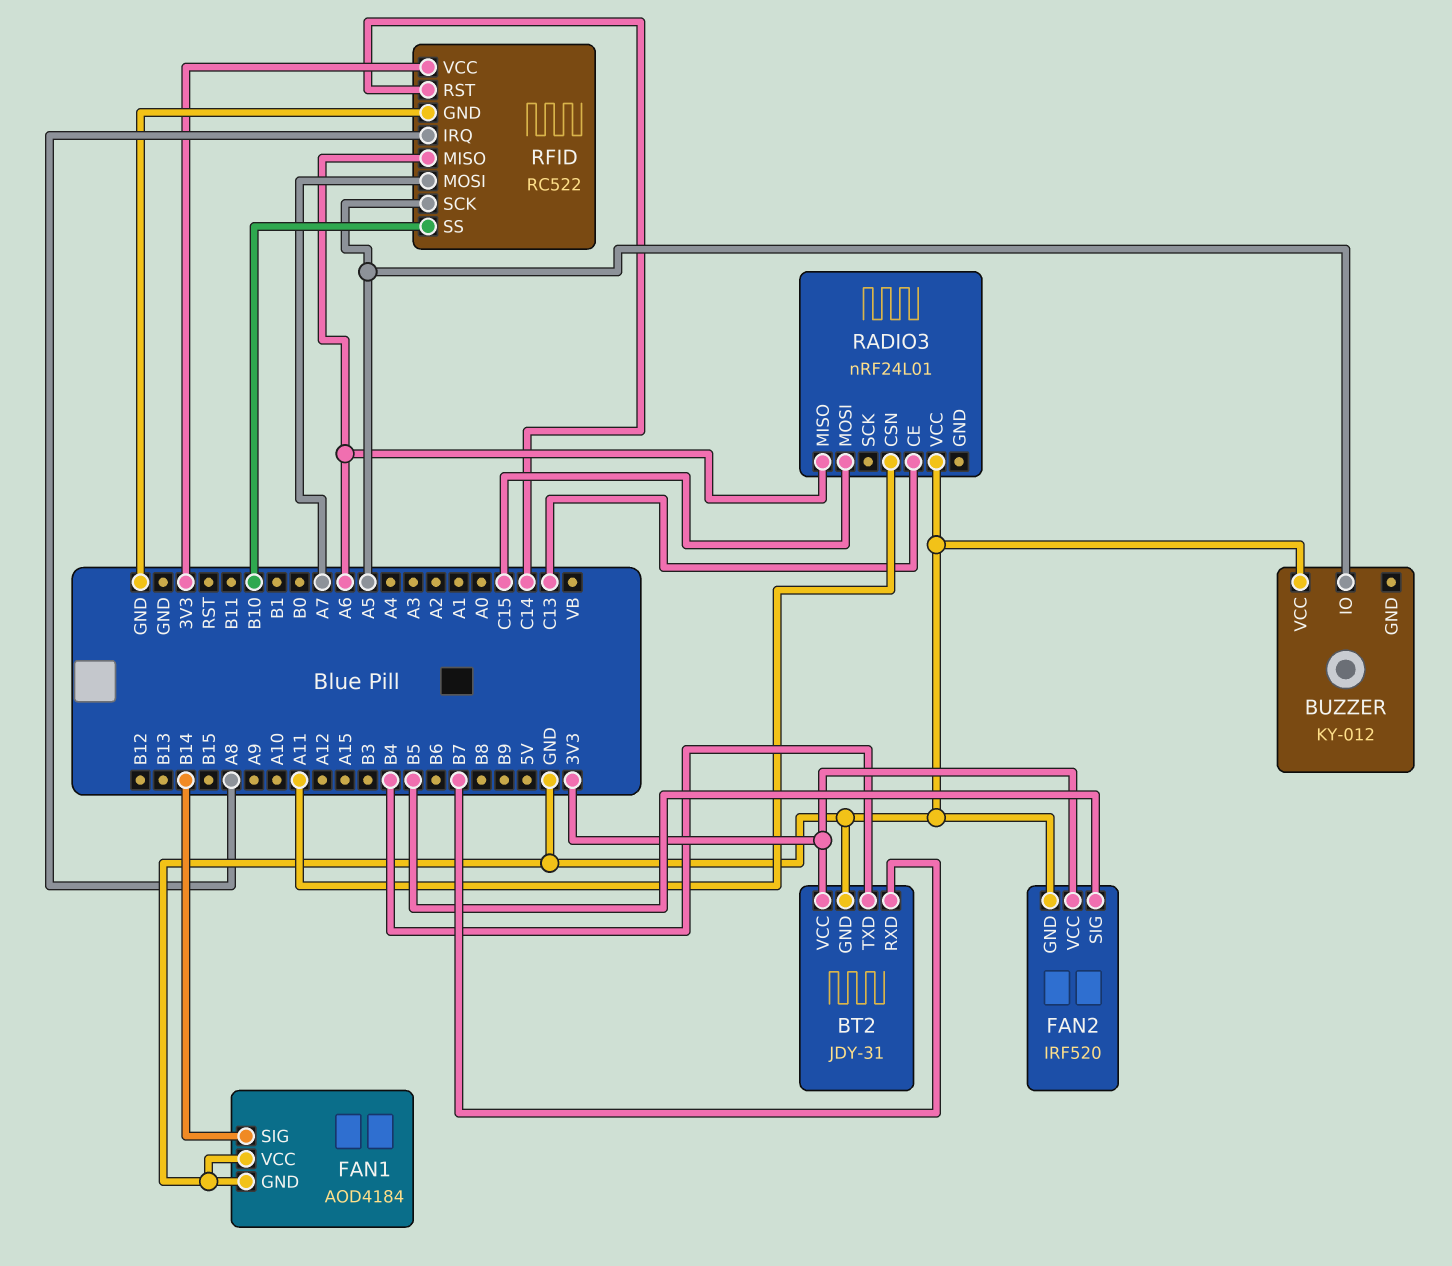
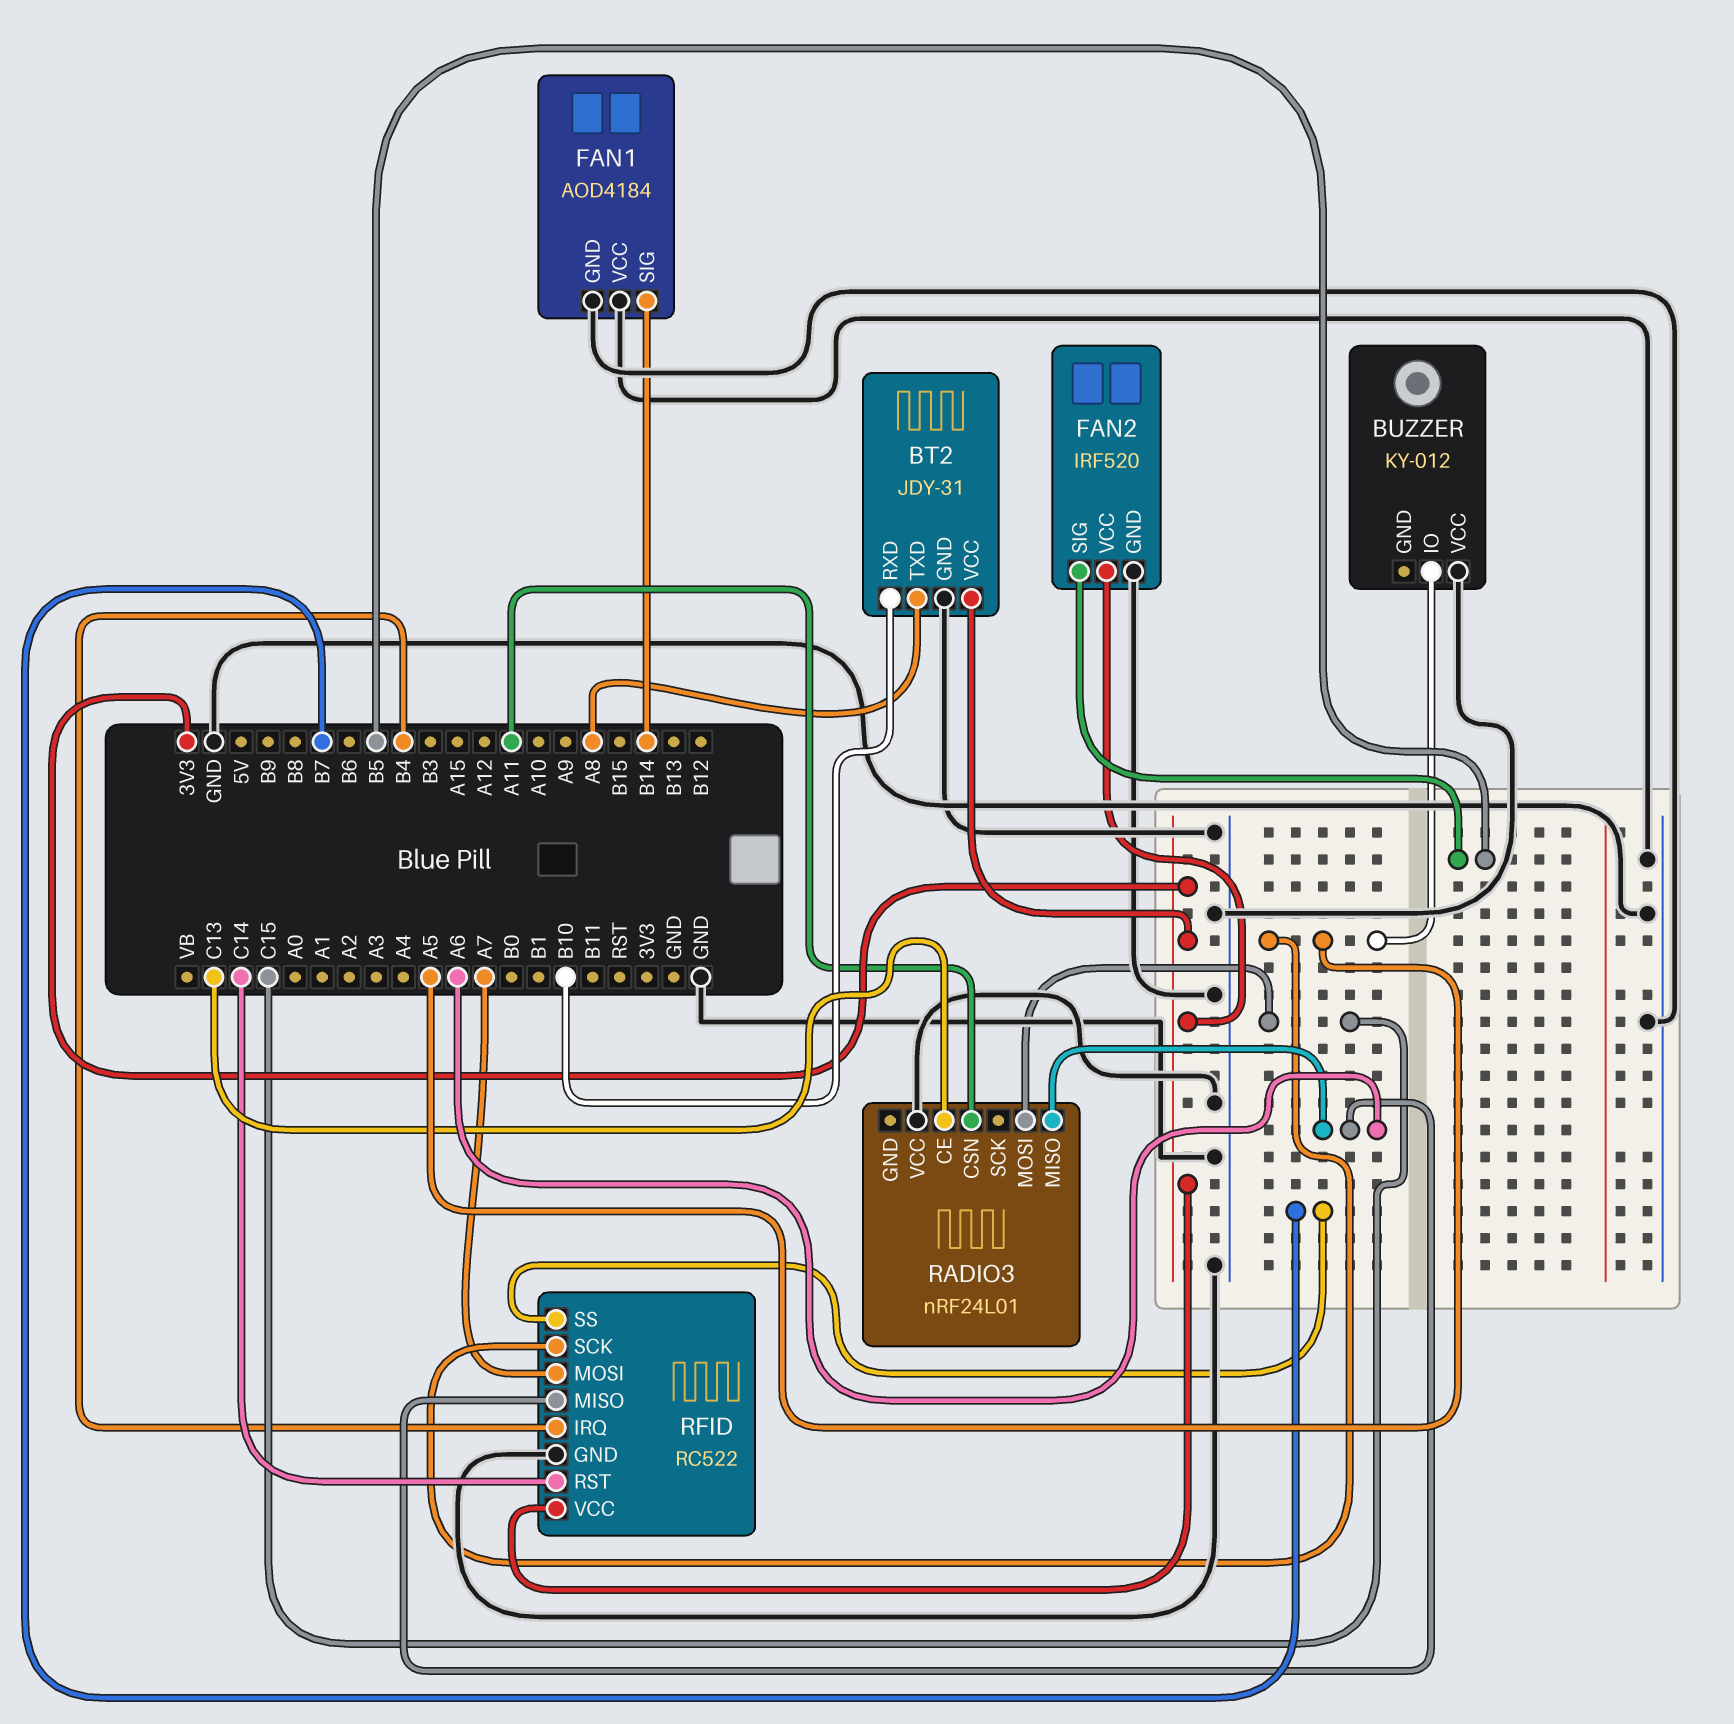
BT2 pin RXD: B7 -> B10
BT2 pin TXD: B4 -> A8
RFID pin IRQ: A8 -> B4
RFID pin SS: B10 -> B7

